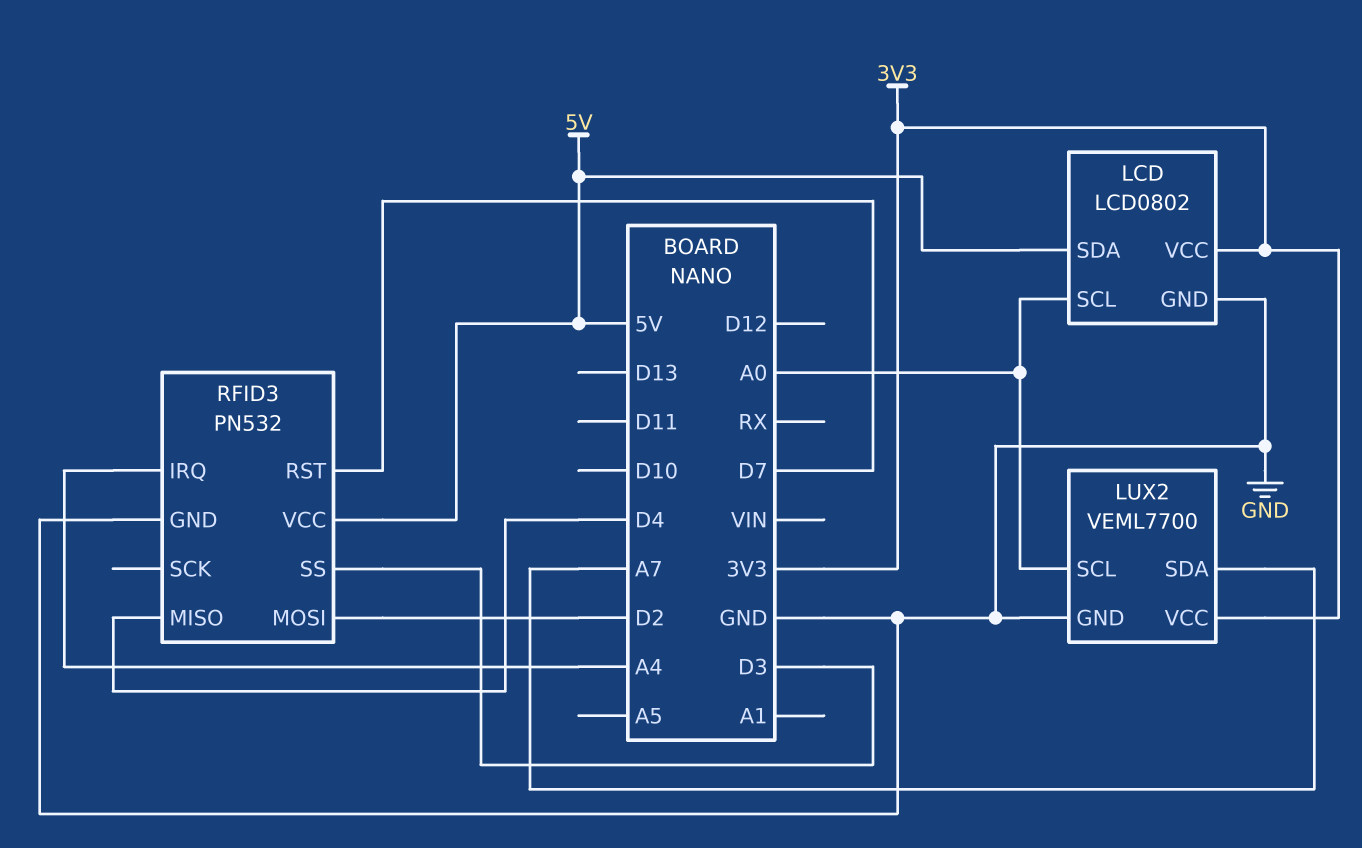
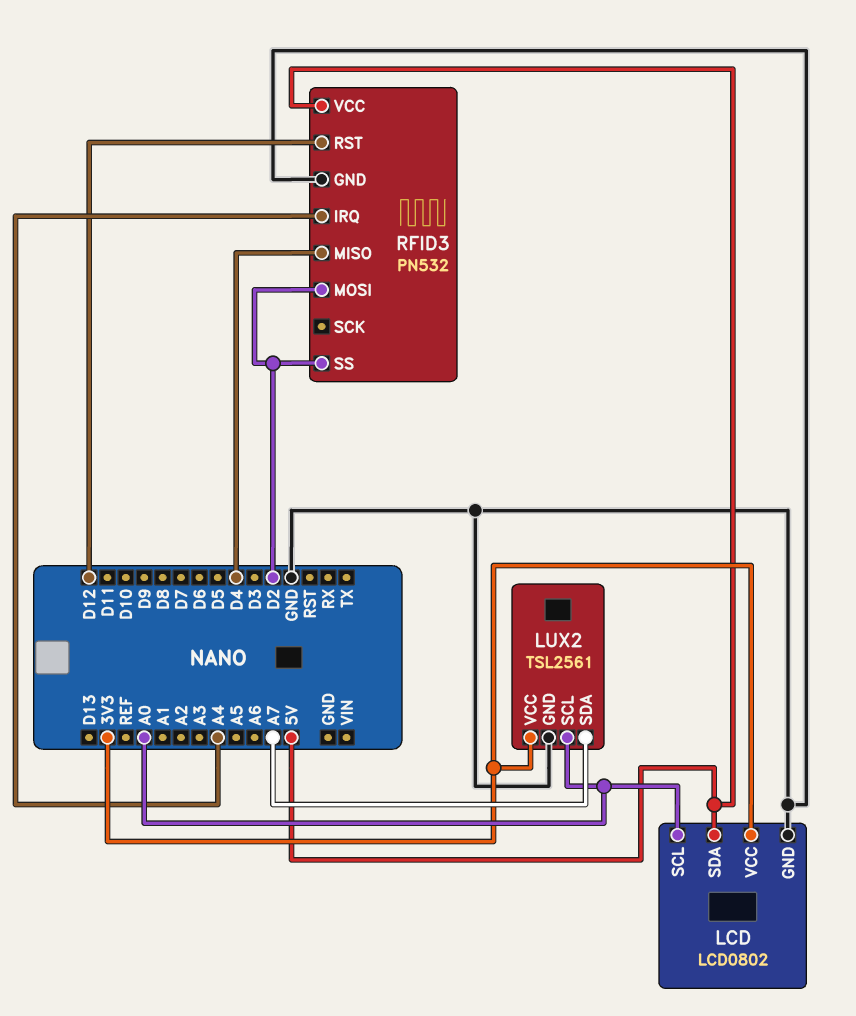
LUX2: VEML7700 -> TSL2561
RFID3 pin RST: D7 -> D12
RFID3 pin SS: D3 -> D2

